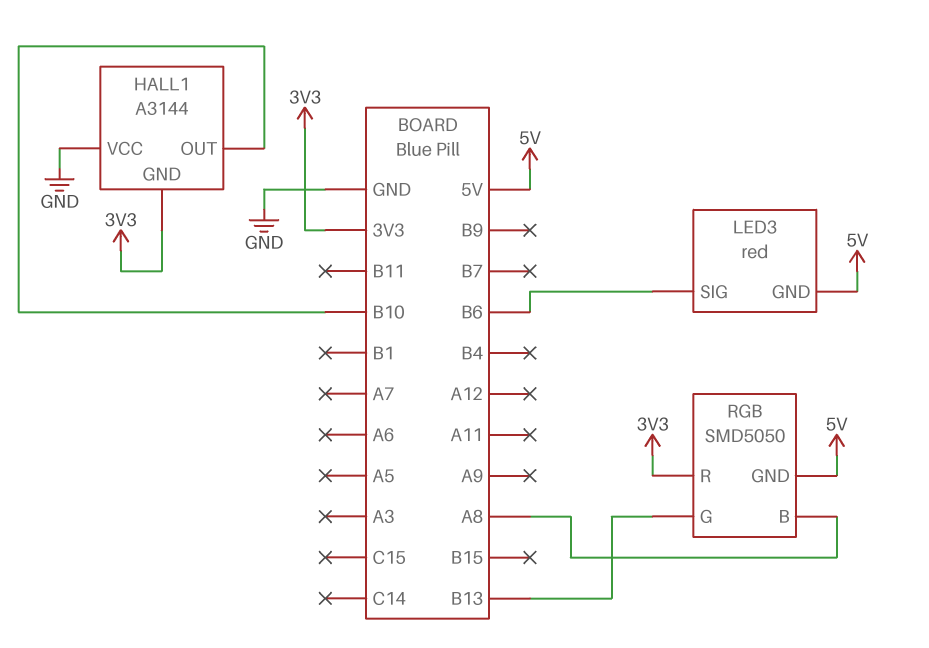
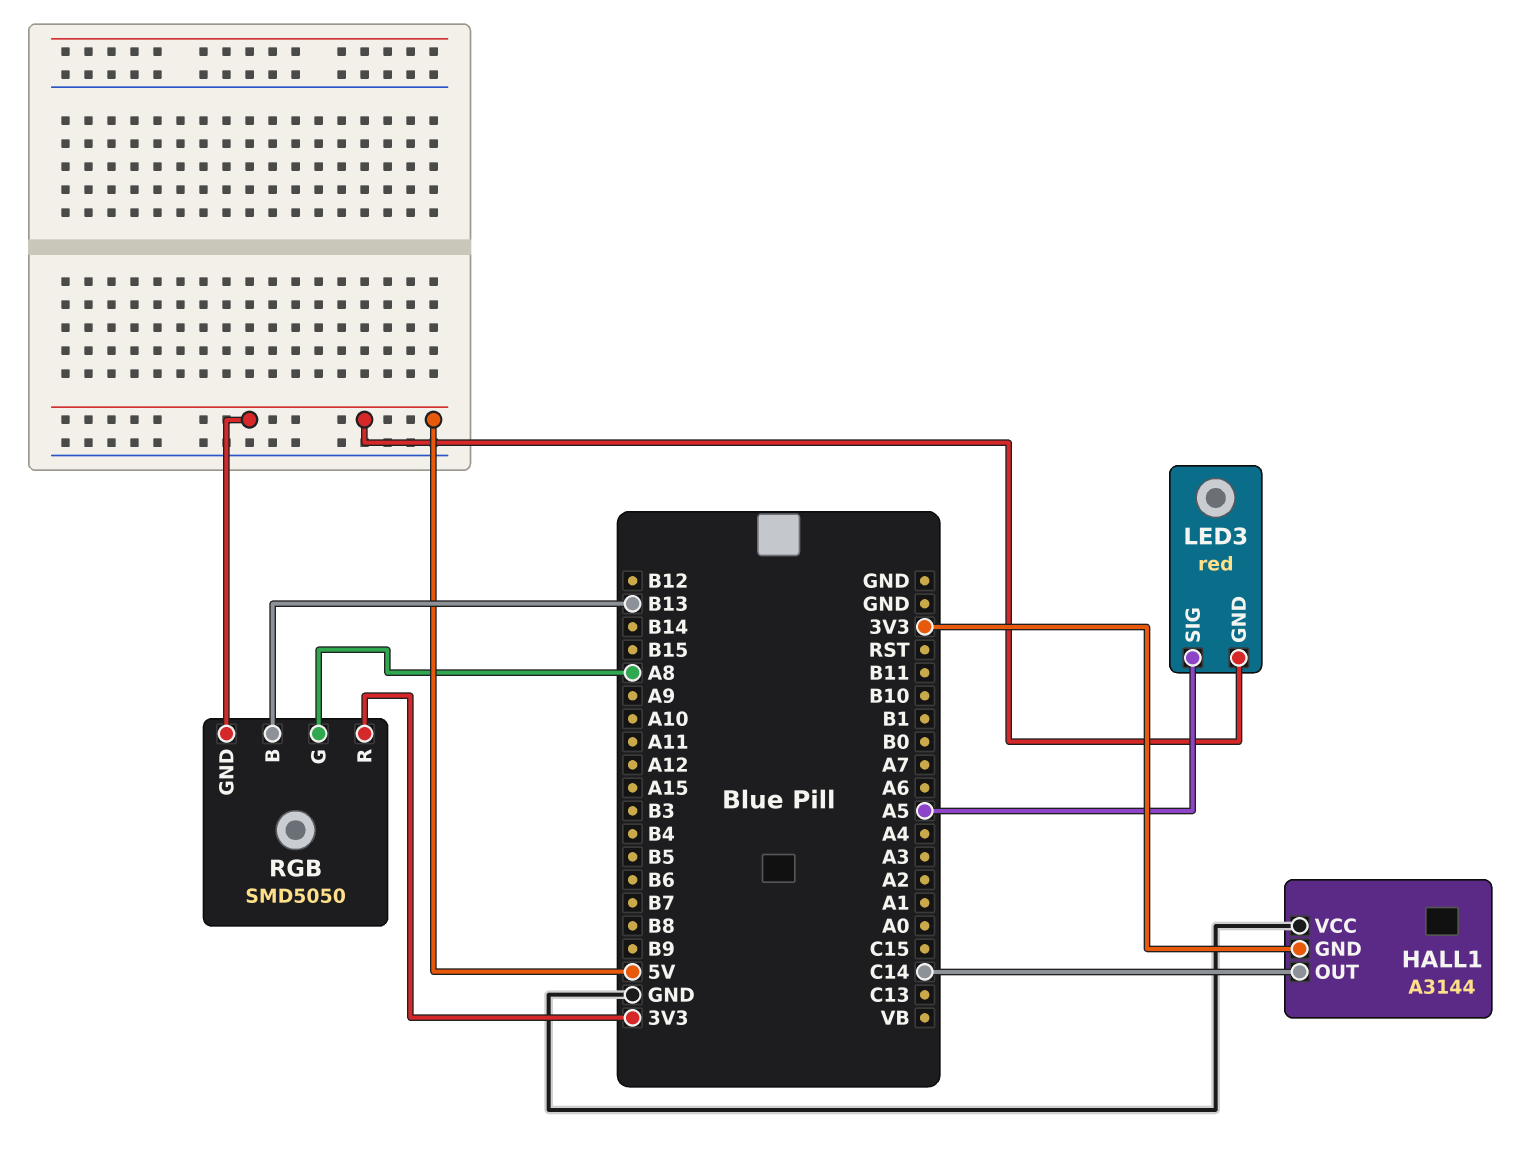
HALL1 pin OUT: B10 -> C14
LED3 pin SIG: B6 -> A5
RGB pin B: A8 -> B13
RGB pin G: B13 -> A8

